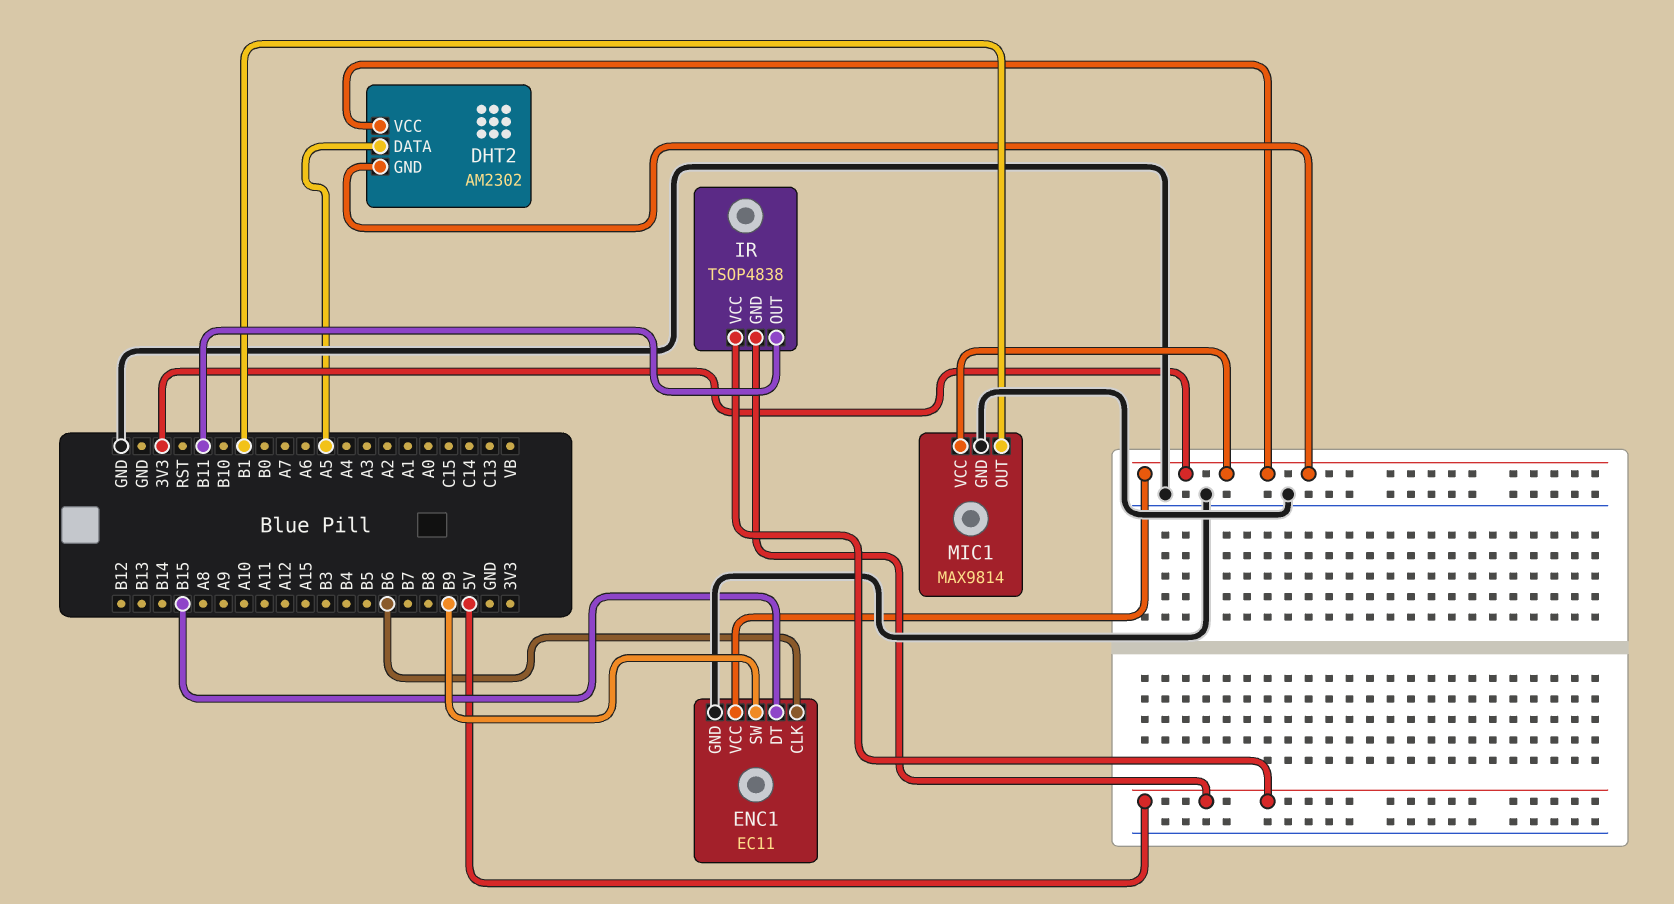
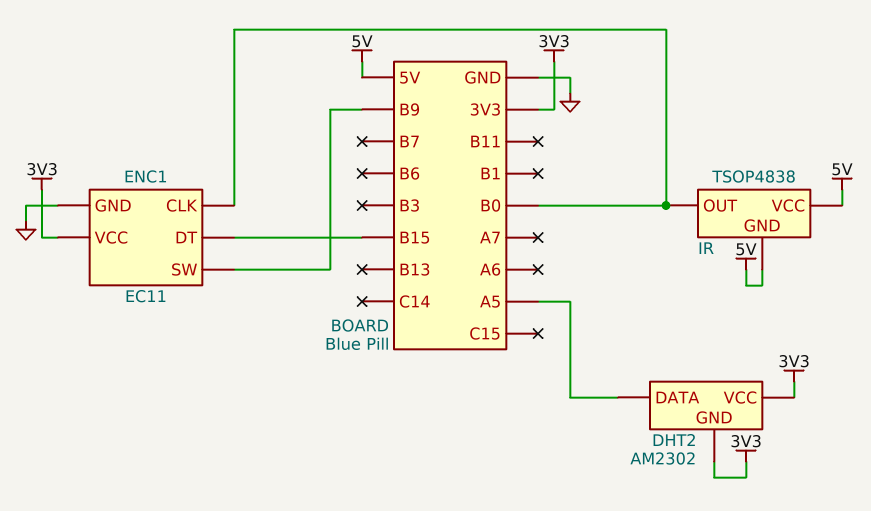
ENC1 pin CLK: B6 -> B0
IR pin OUT: B11 -> B0
MIC1: MAX9814 -> none
MIC1 pin GND: GND -> none
MIC1 pin OUT: B1 -> none
MIC1 pin VCC: 3V3 -> none

